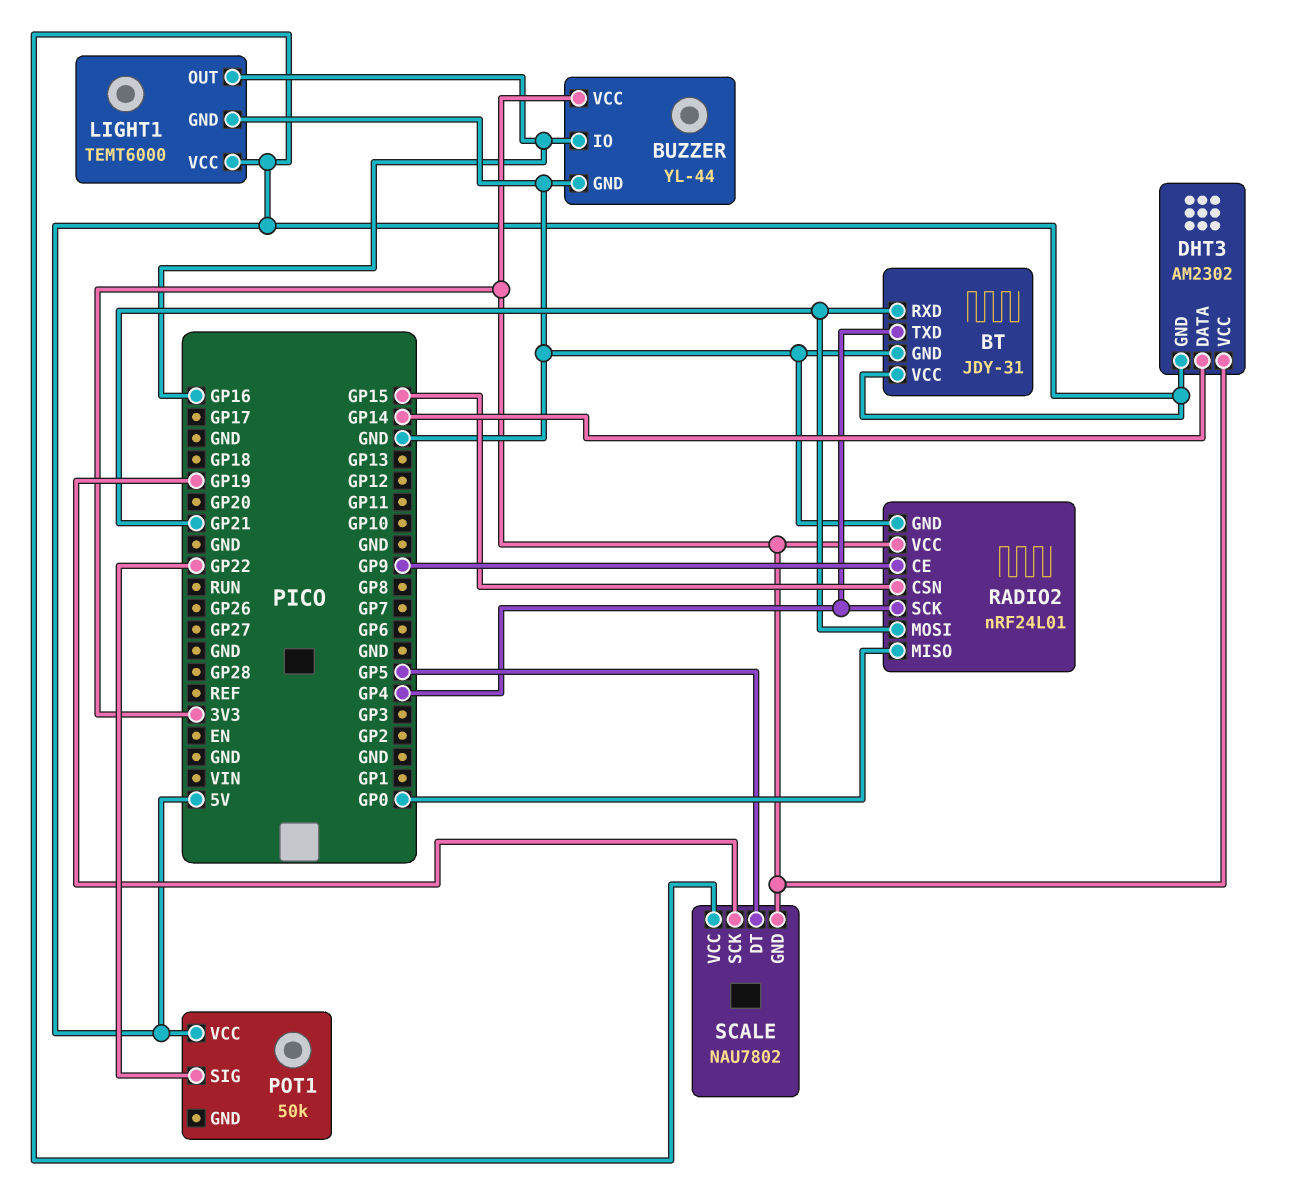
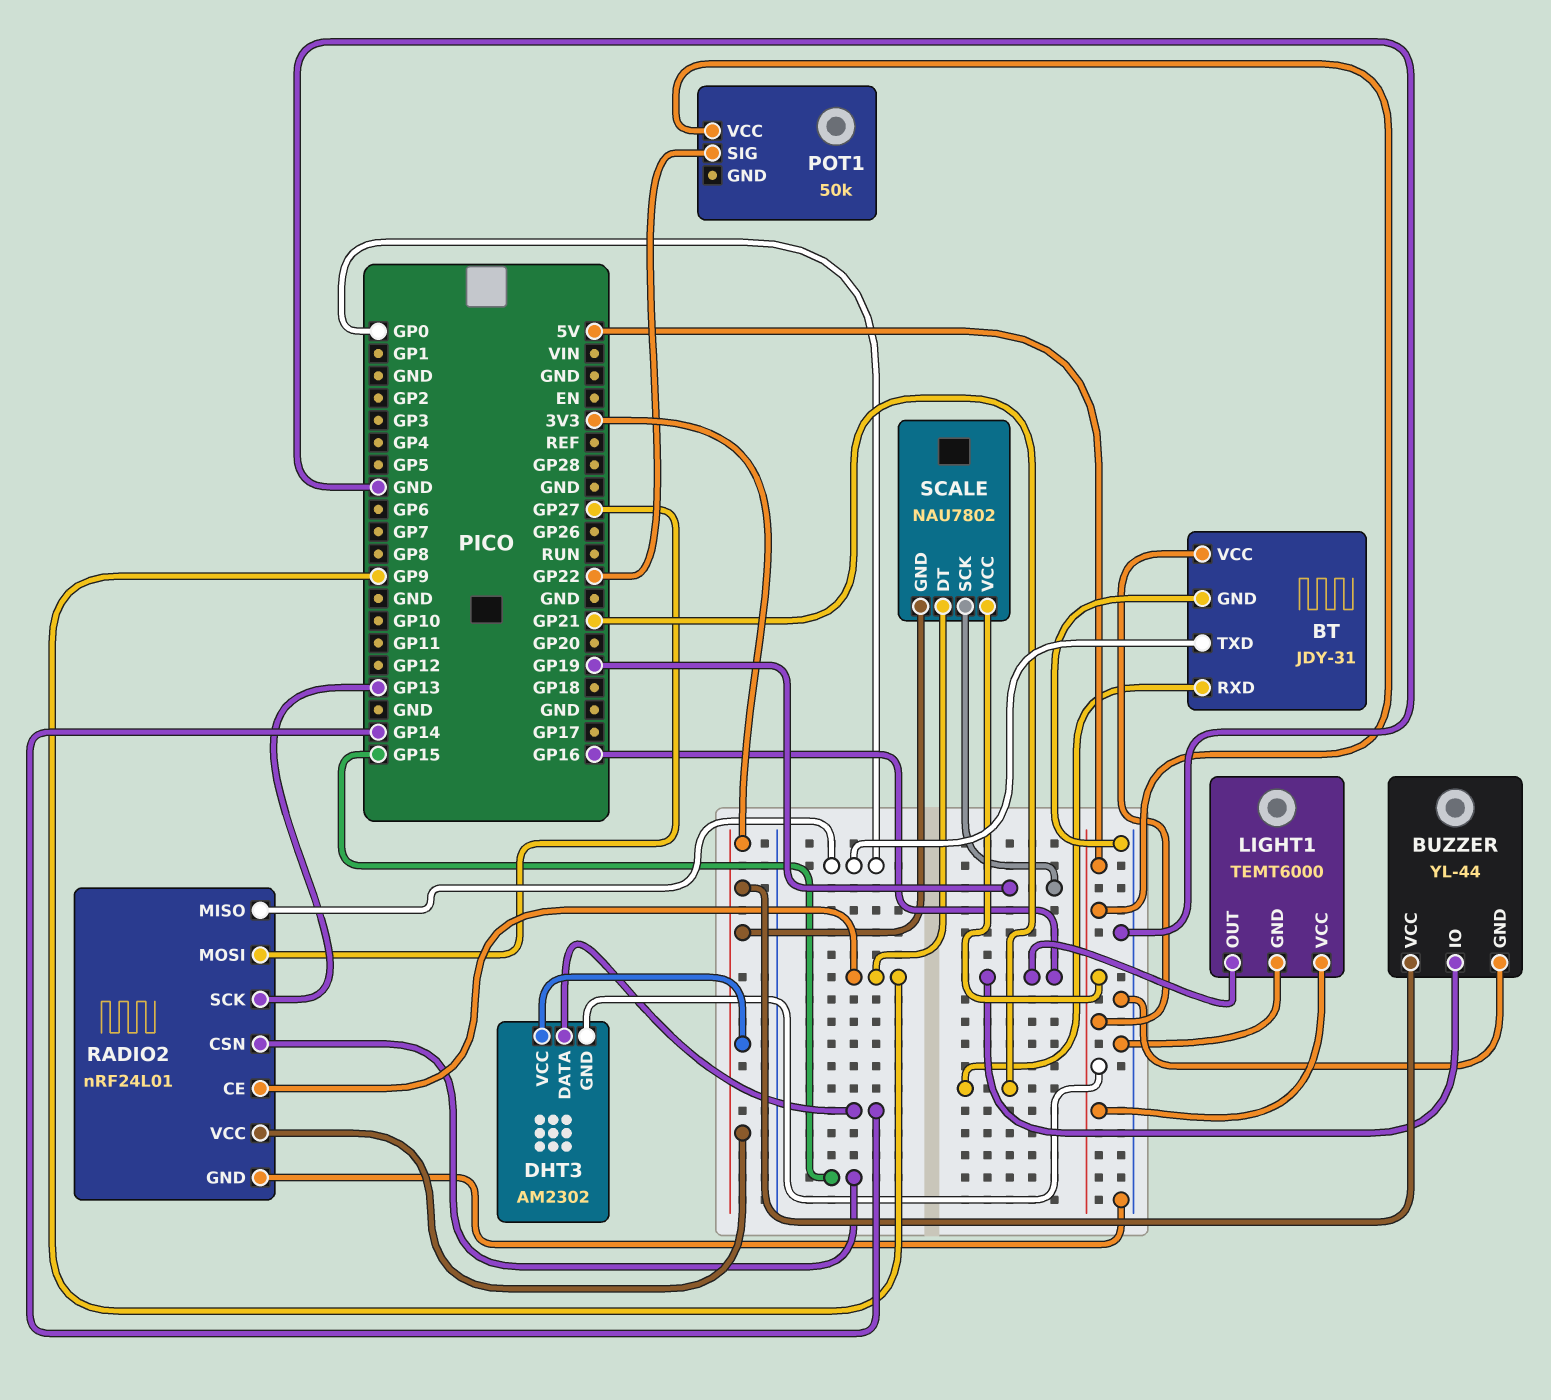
BT pin TXD: GP4 -> GP0
RADIO2 pin MOSI: GP21 -> GP27
RADIO2 pin SCK: GP4 -> GP13
SCALE pin DT: GP5 -> GP9

